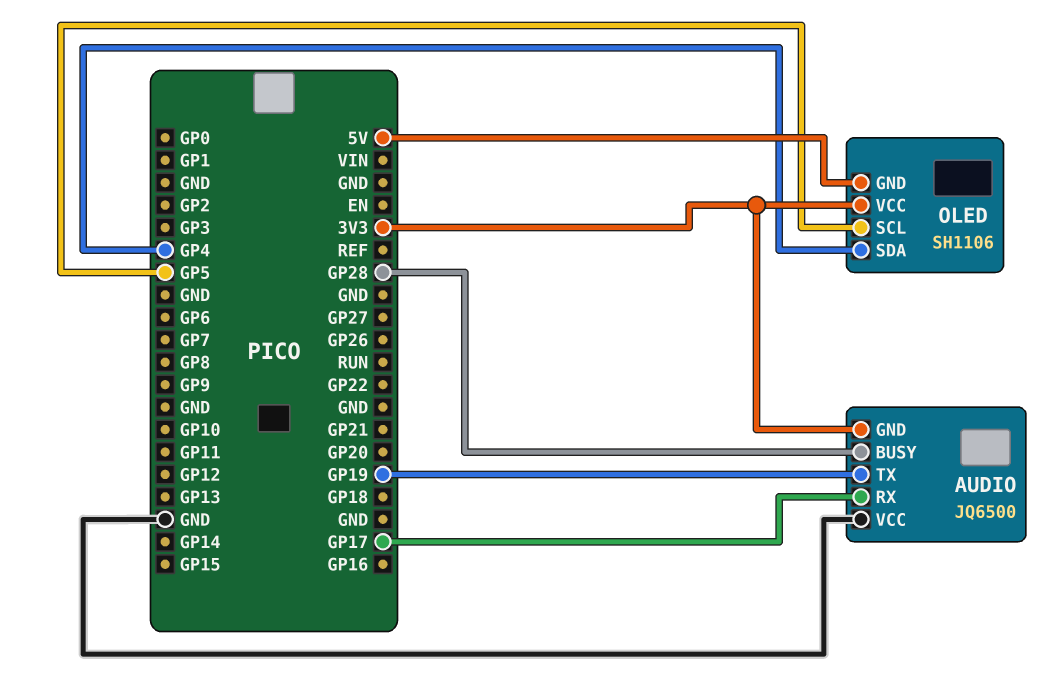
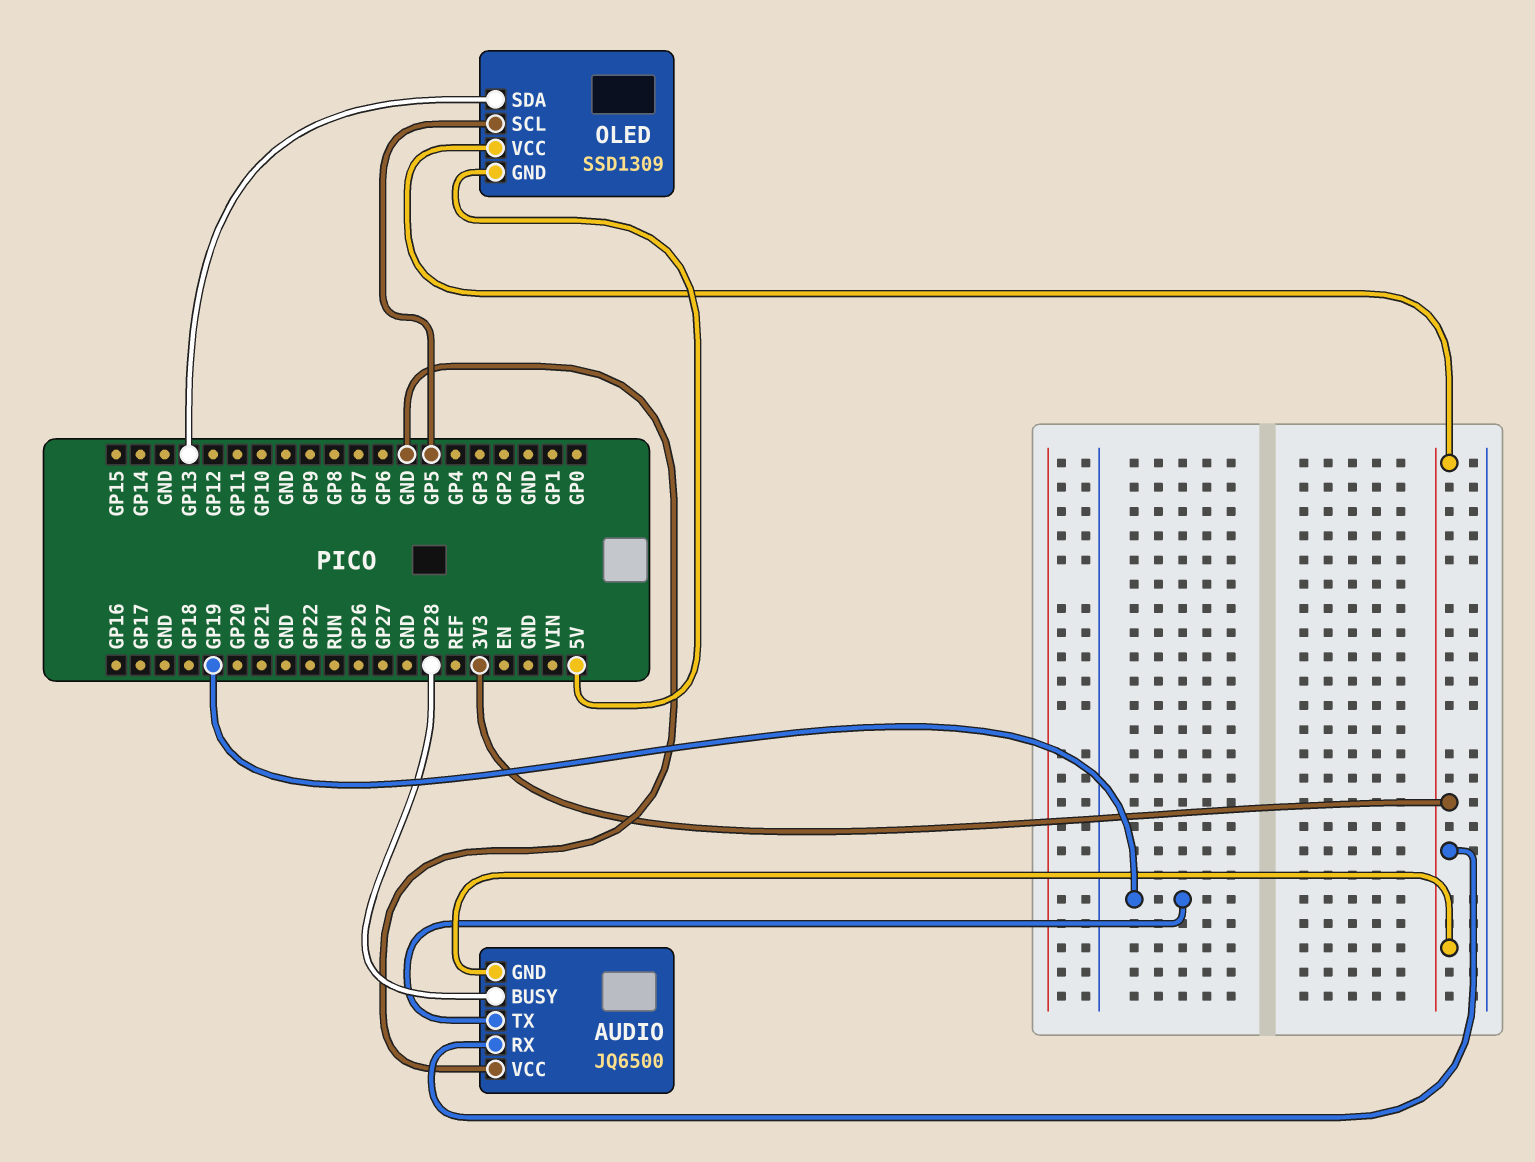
AUDIO pin RX: GP17 -> 3V3
OLED: SH1106 -> SSD1309
OLED pin SDA: GP4 -> GP13

